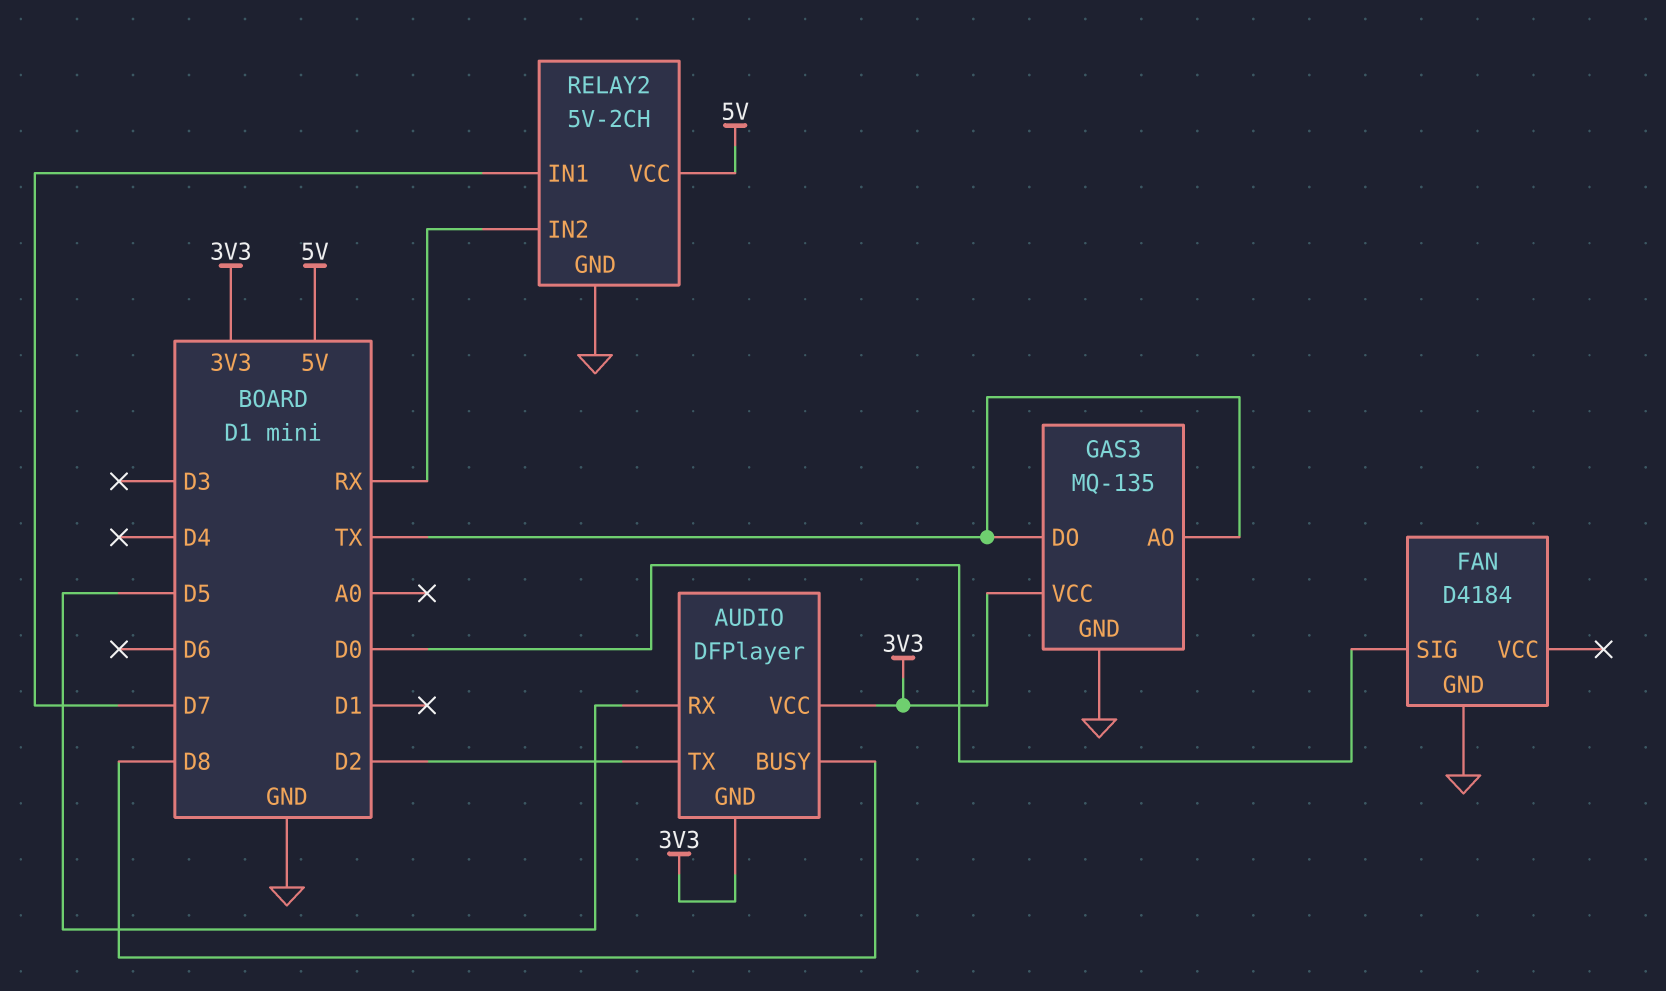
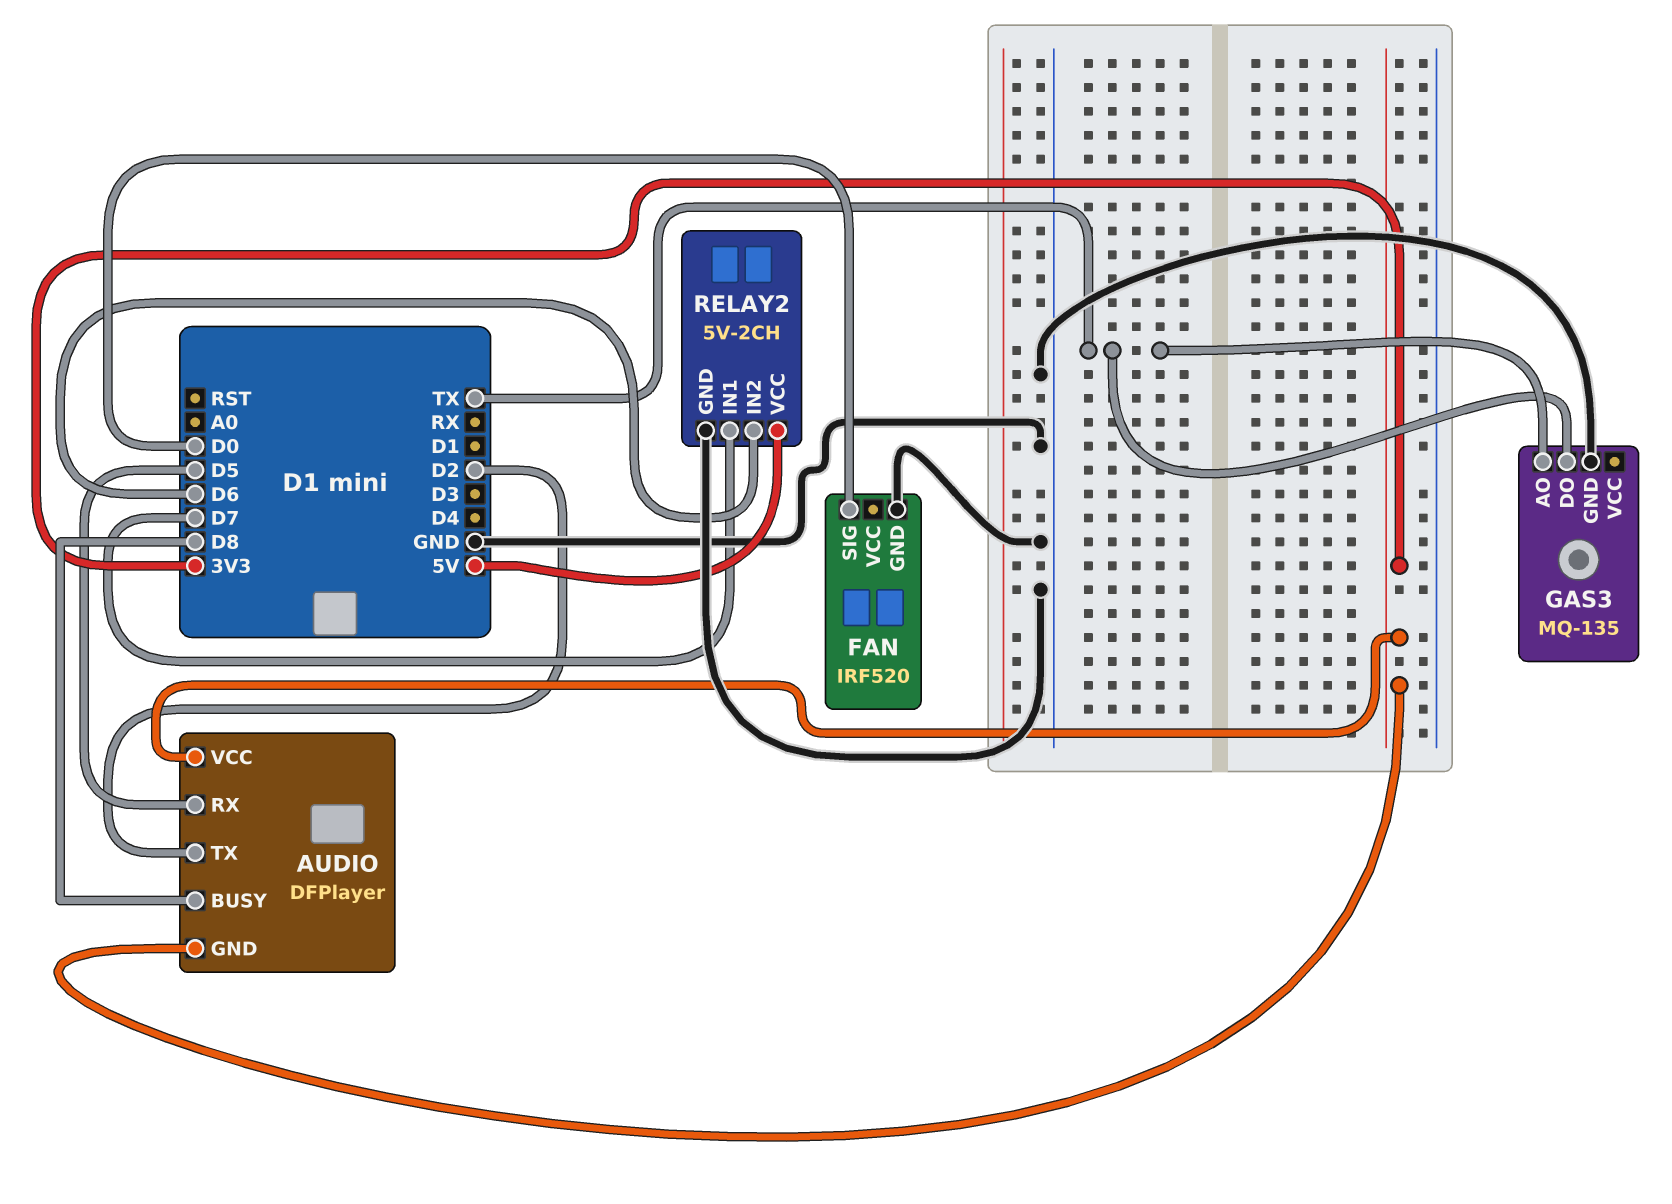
FAN: D4184 -> IRF520
GAS3 pin VCC: 3V3 -> none
RELAY2 pin IN2: RX -> D6

